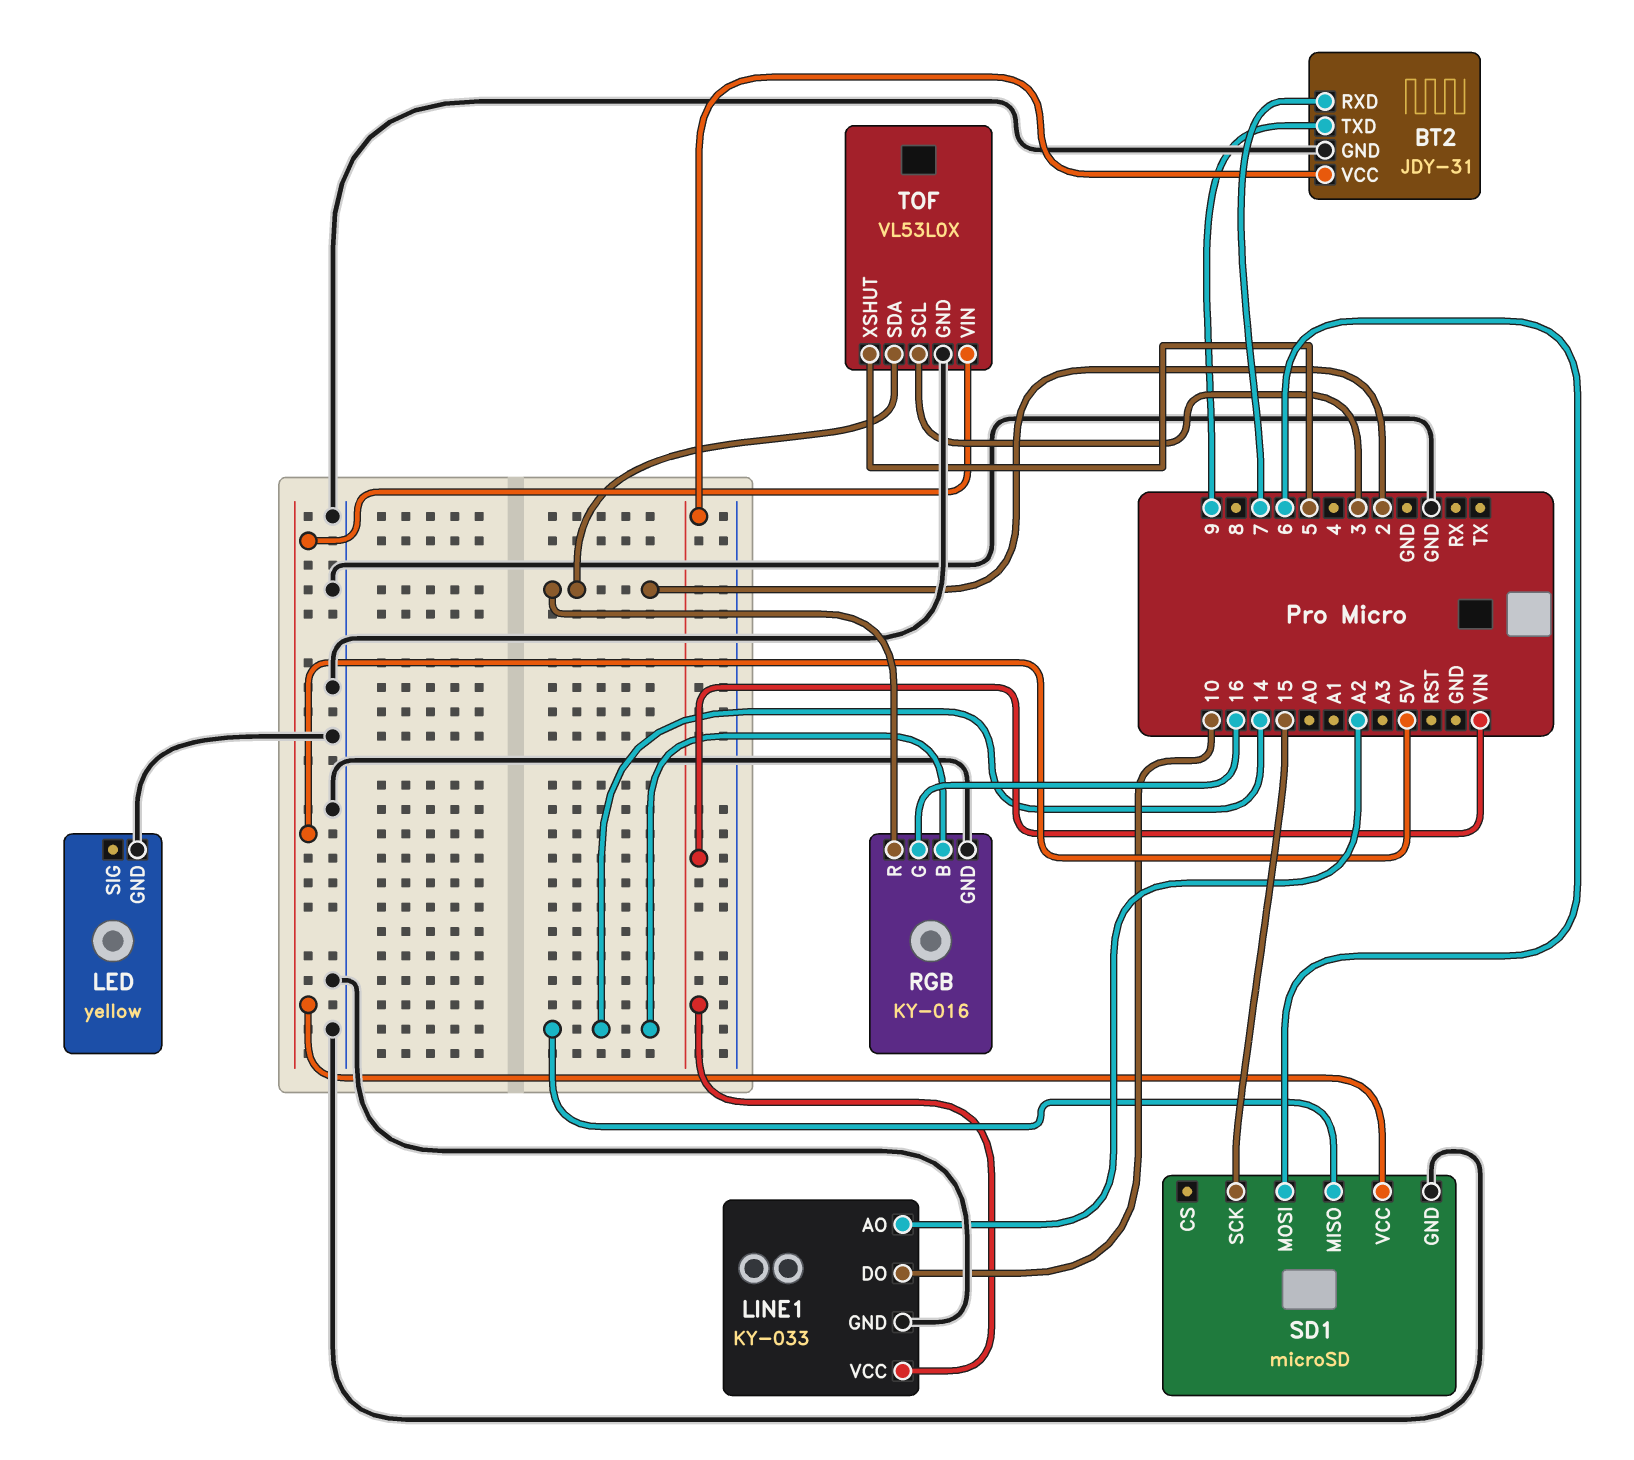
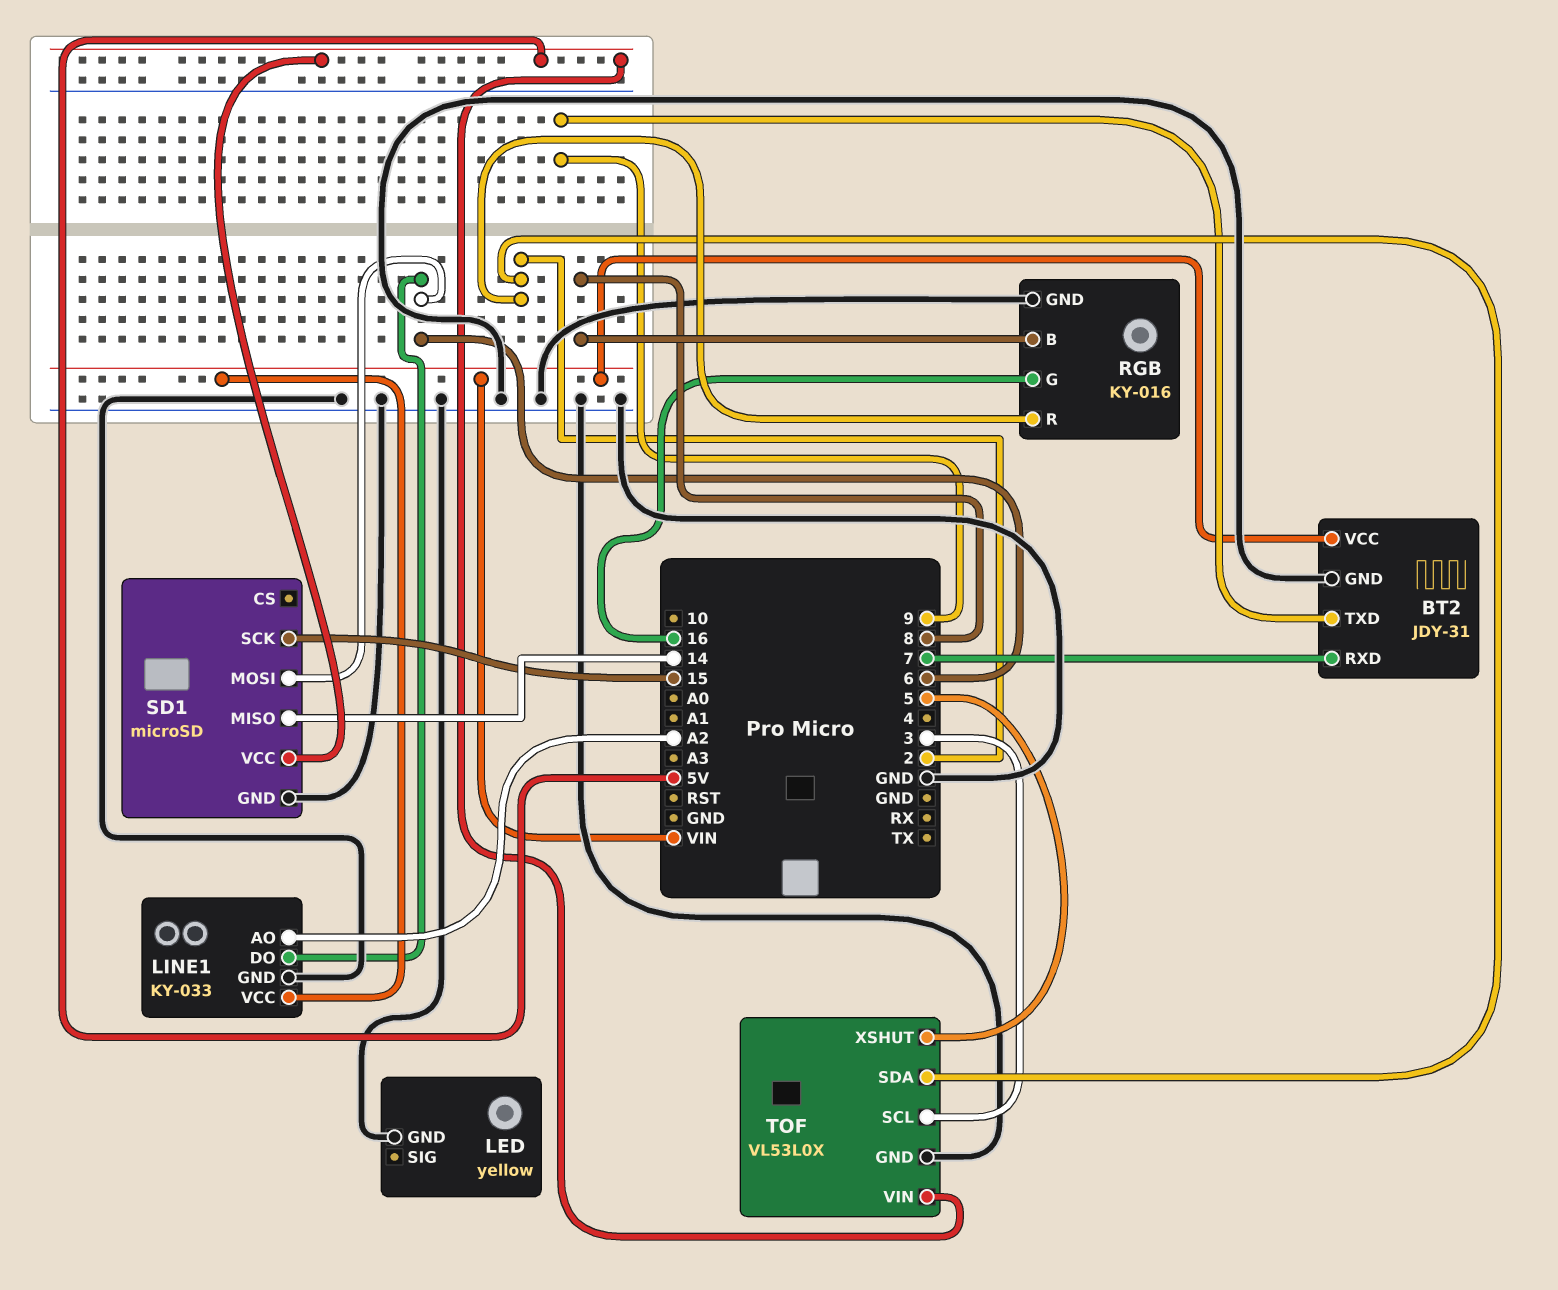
LINE1 pin DO: 10 -> 6
RGB pin B: 14 -> 8

